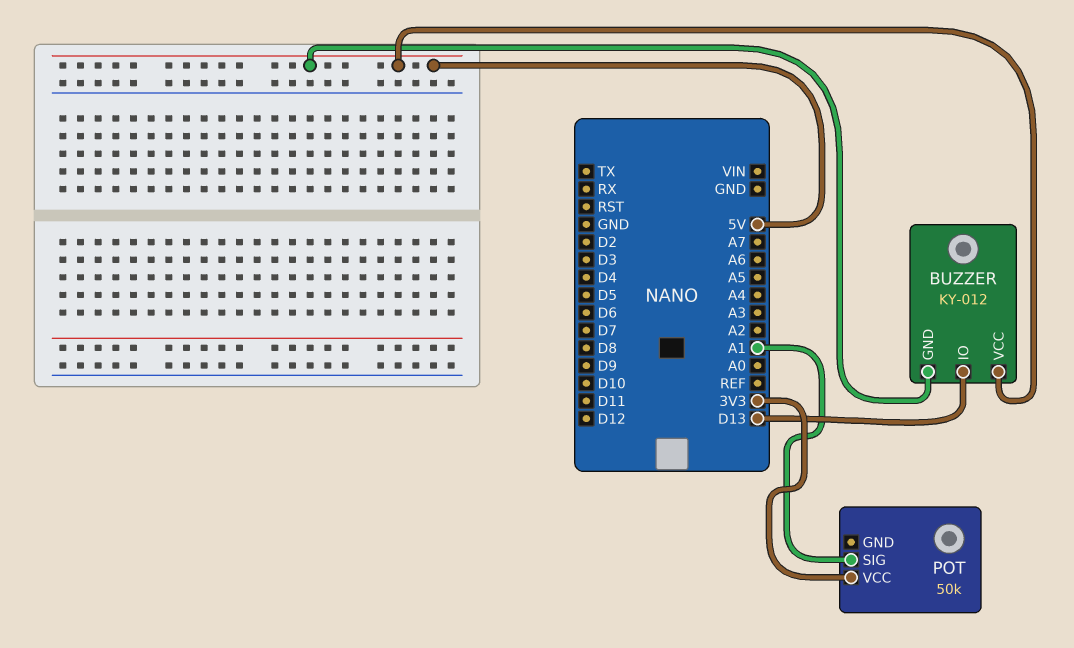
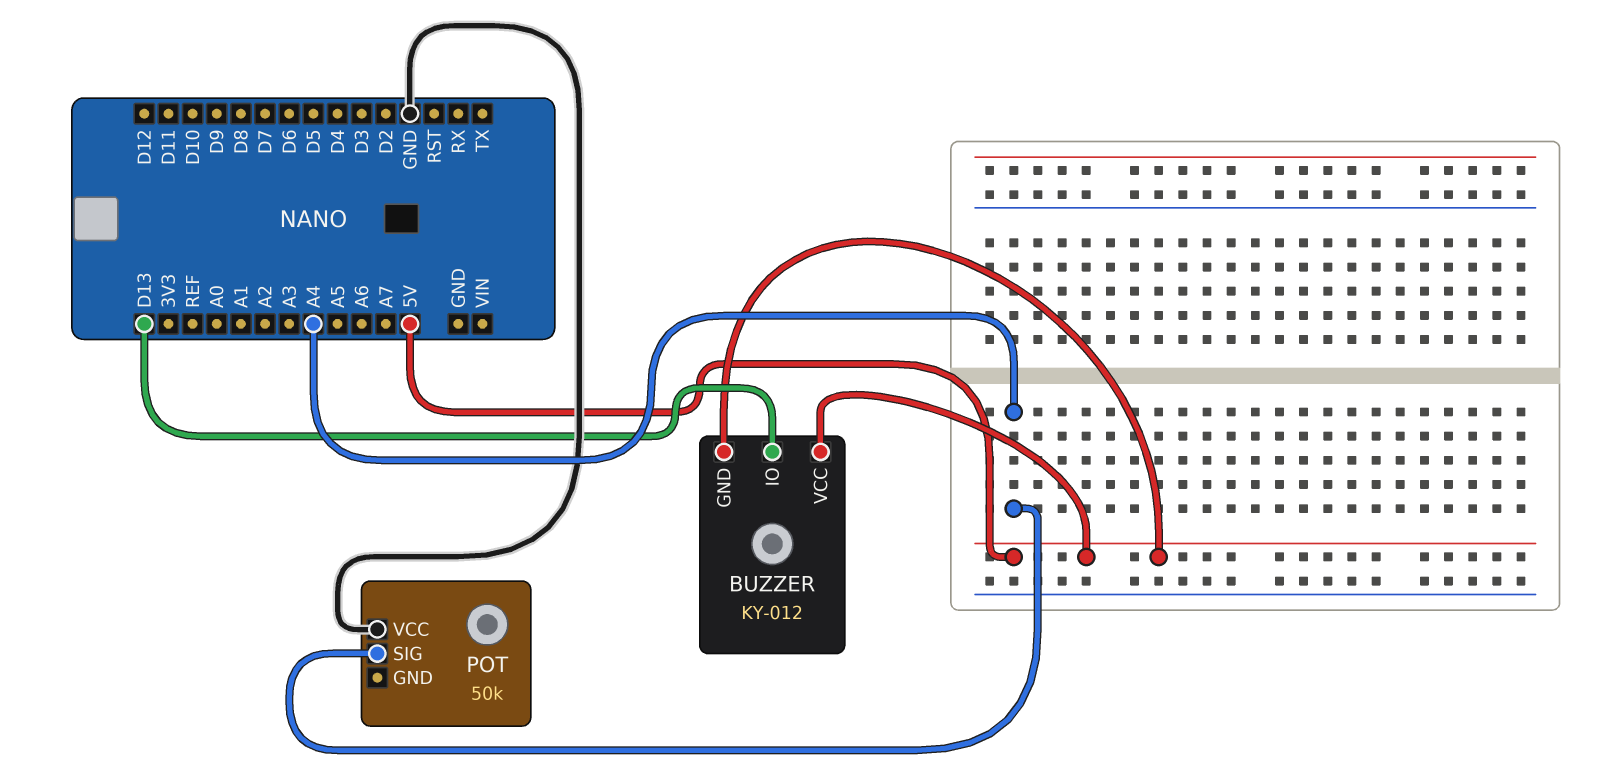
POT pin SIG: A1 -> A4
POT pin VCC: 3V3 -> GND

